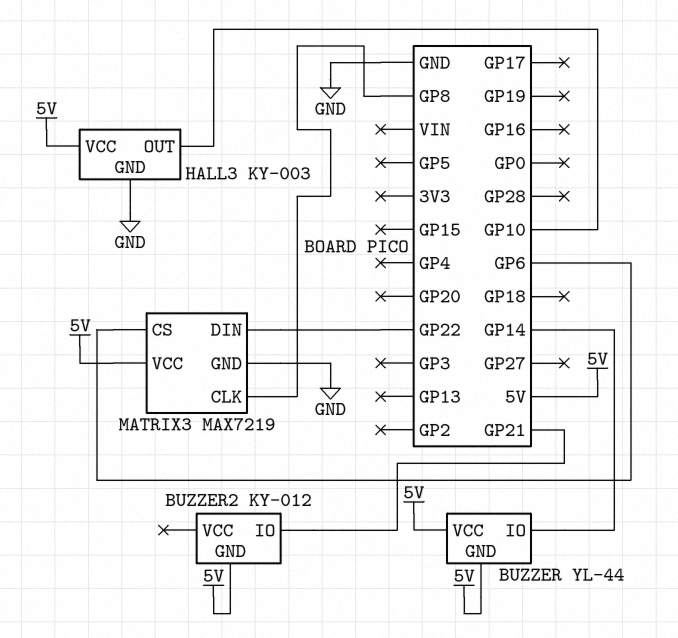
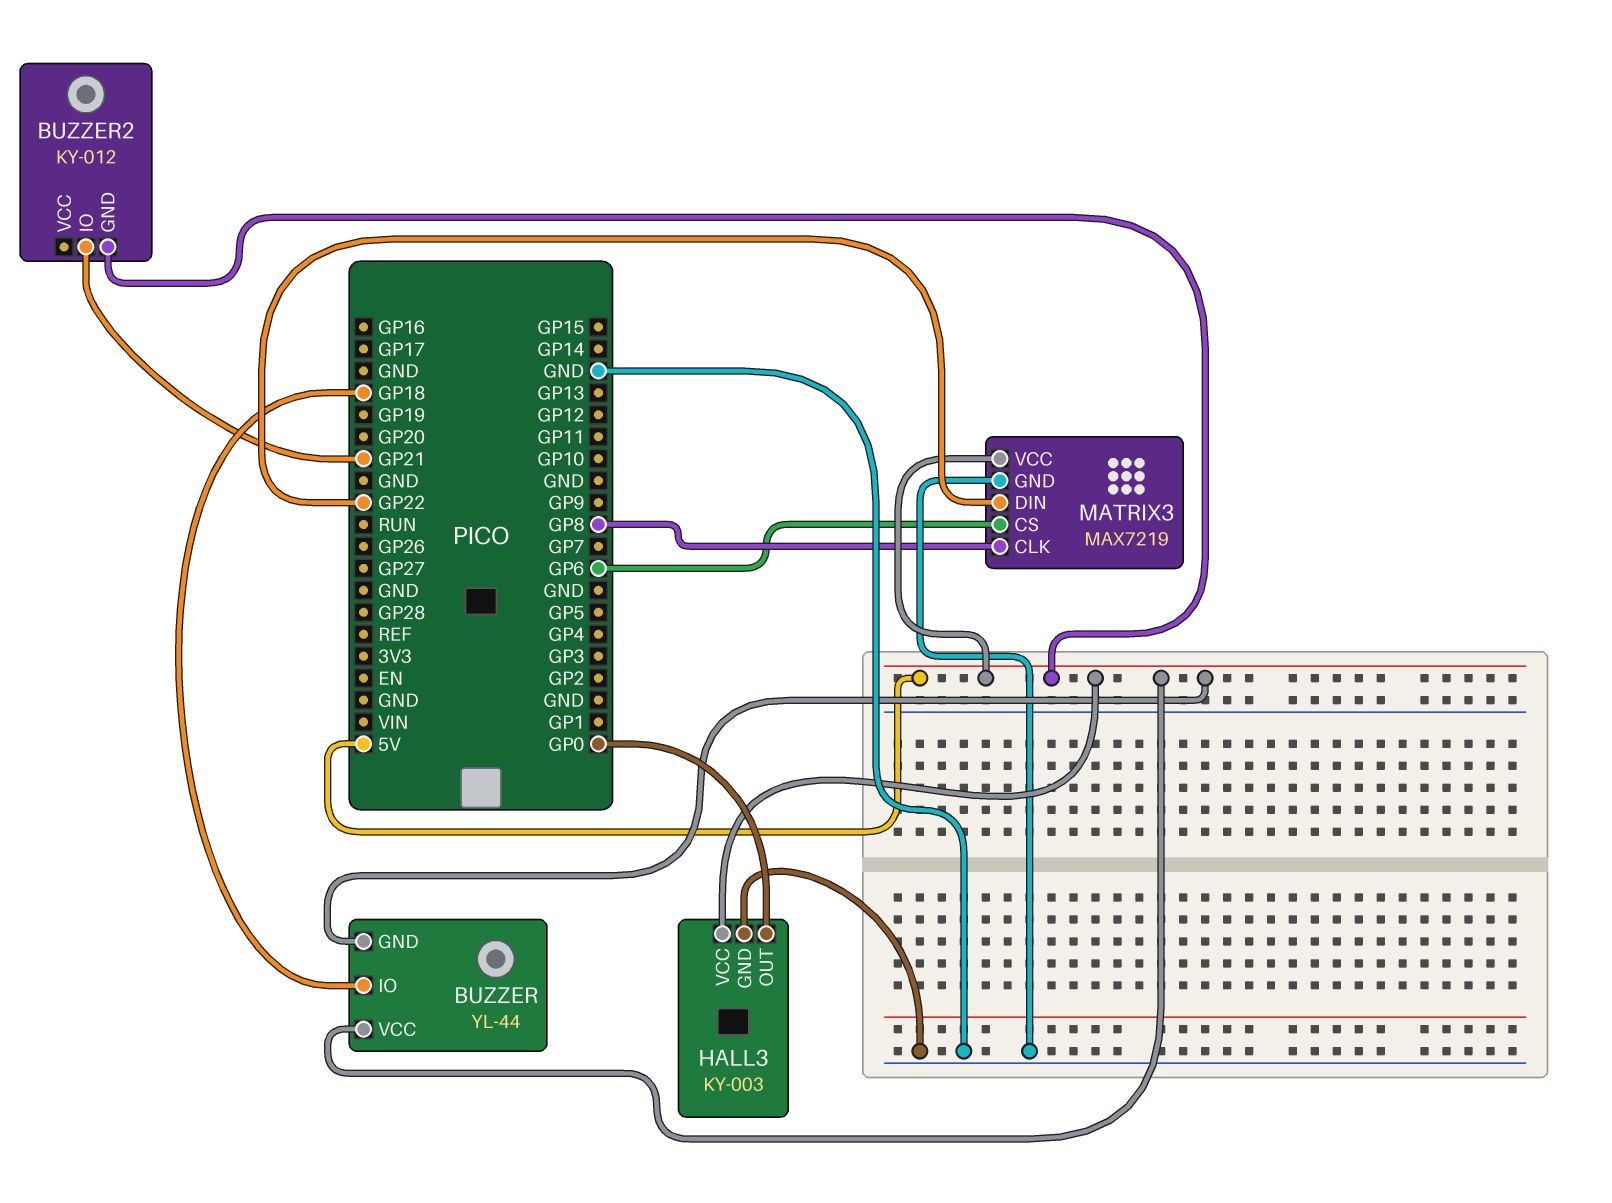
BUZZER pin IO: GP14 -> GP18
HALL3 pin OUT: GP10 -> GP0

